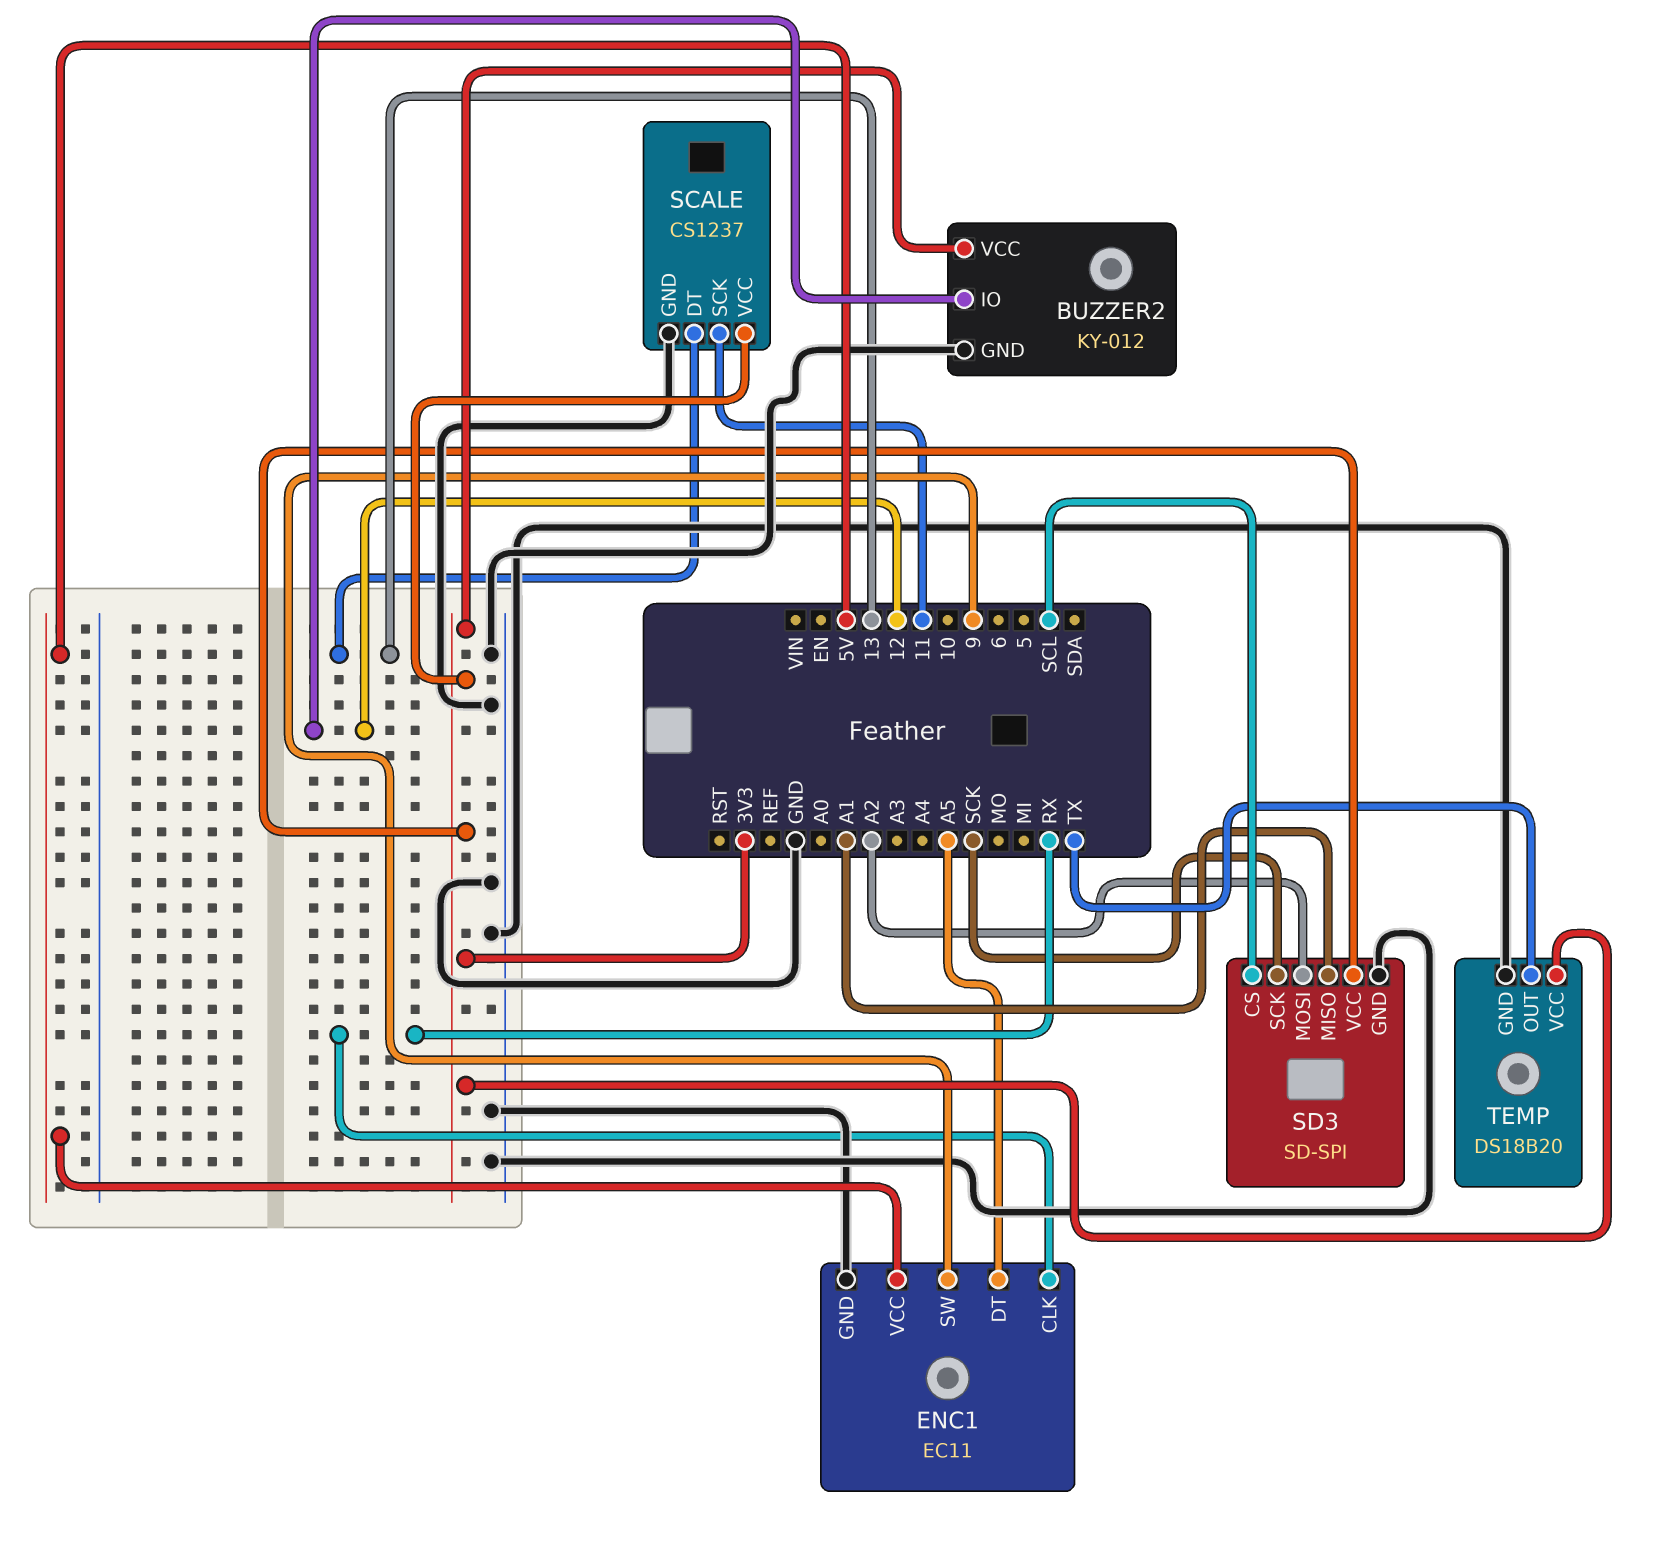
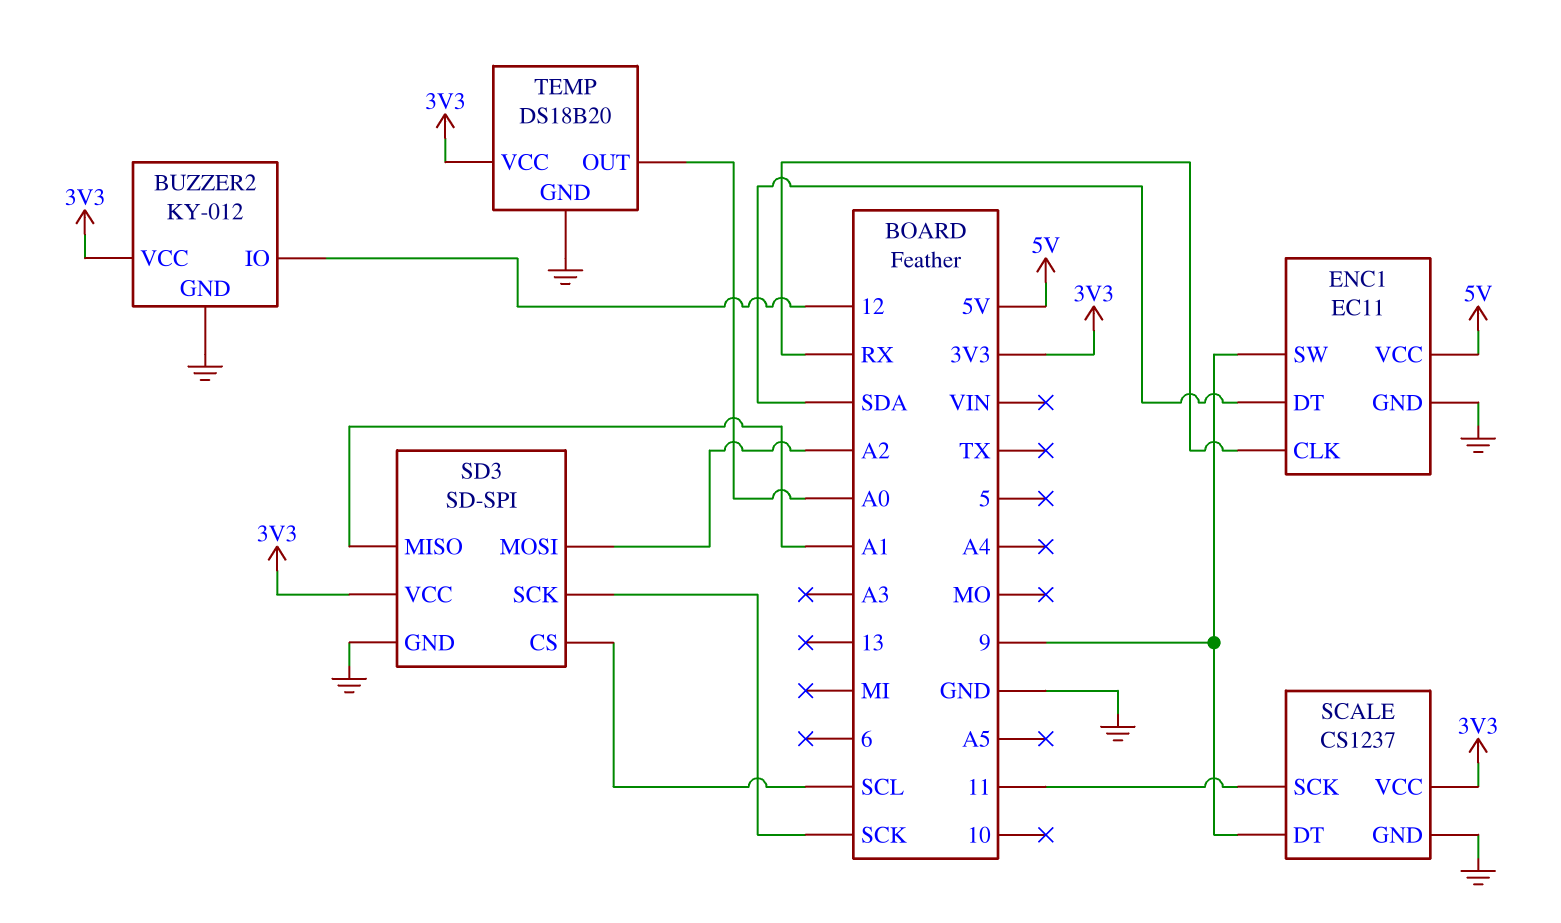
ENC1 pin DT: A5 -> SDA
SCALE pin DT: 13 -> 9
TEMP pin OUT: TX -> A0

